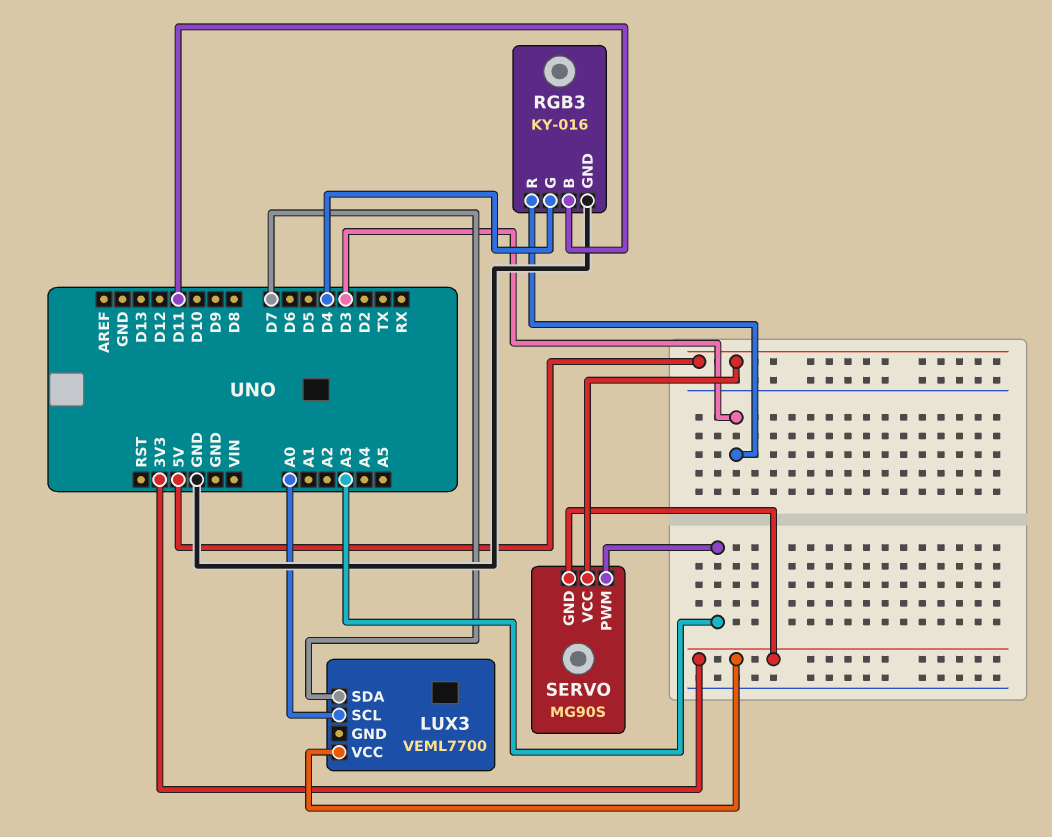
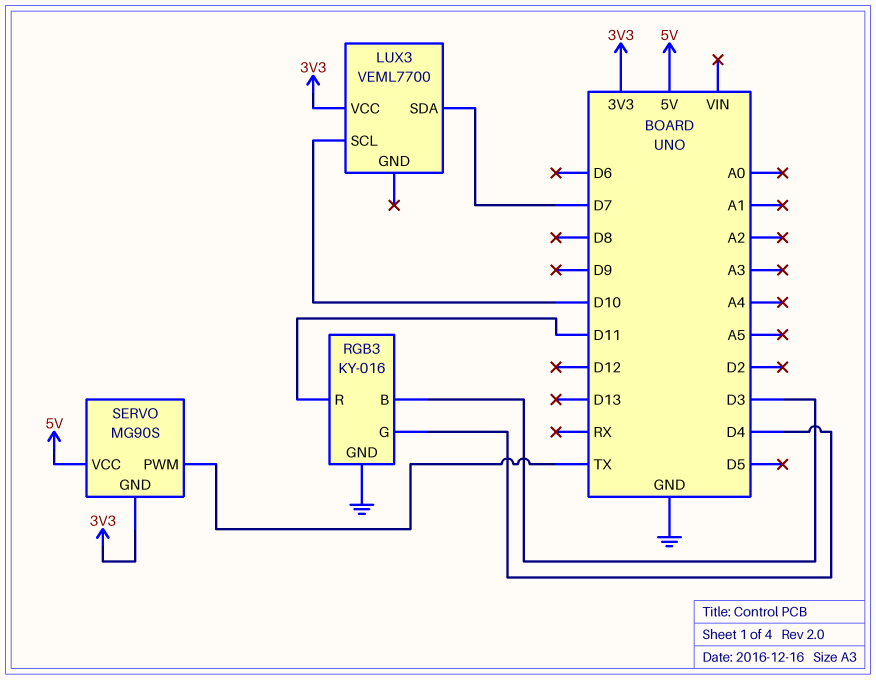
LUX3 pin SCL: A0 -> D10
RGB3 pin B: D11 -> D3
RGB3 pin R: D3 -> D11
SERVO pin PWM: A3 -> TX

